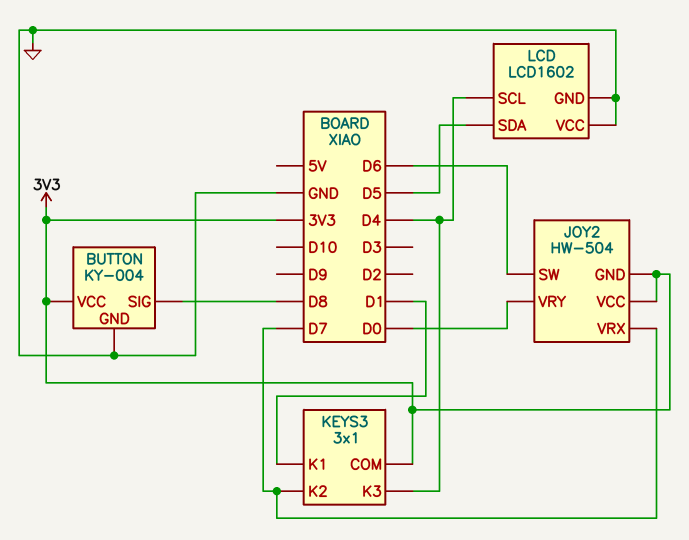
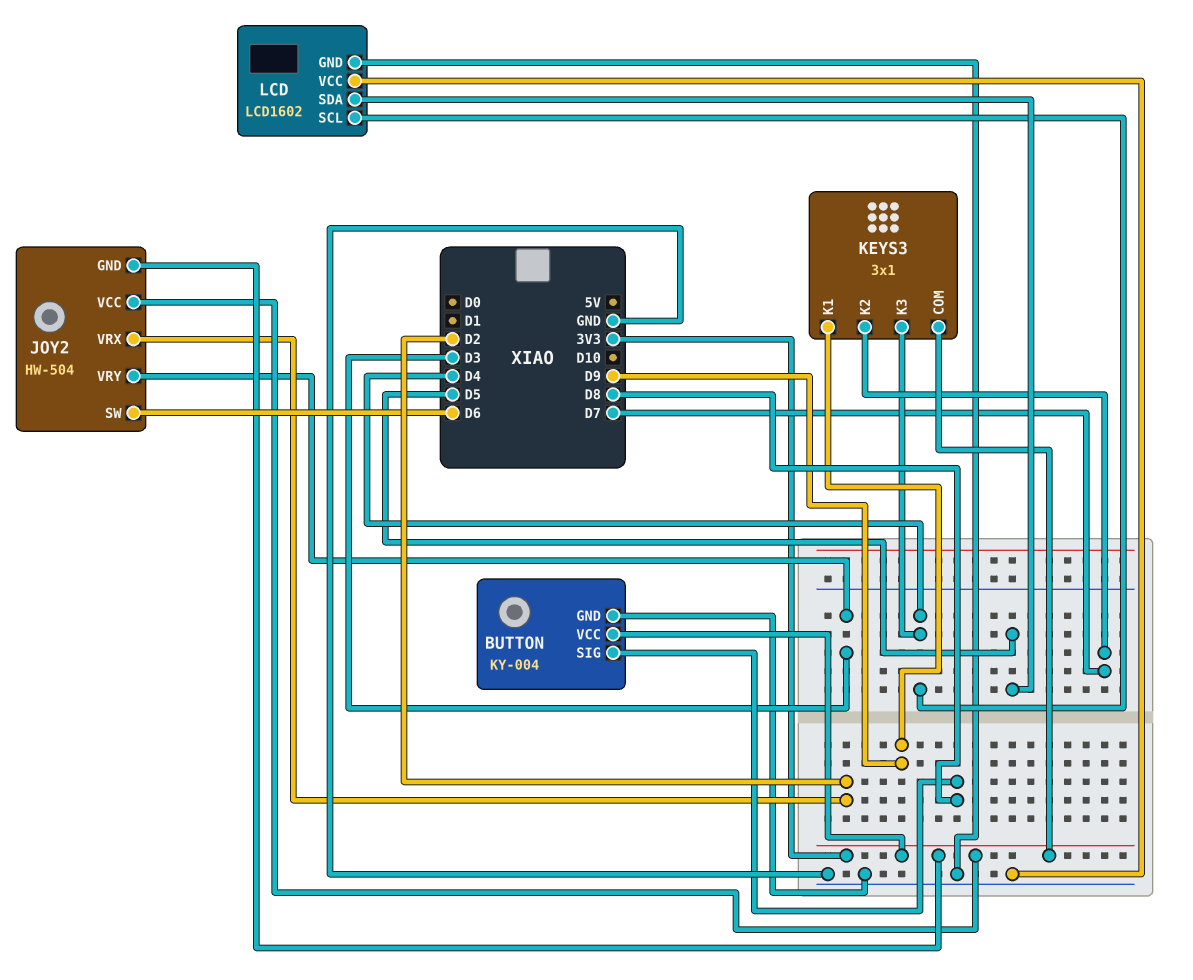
JOY2 pin VRX: D7 -> D2
JOY2 pin VRY: D0 -> D3
KEYS3 pin K1: D1 -> D9

